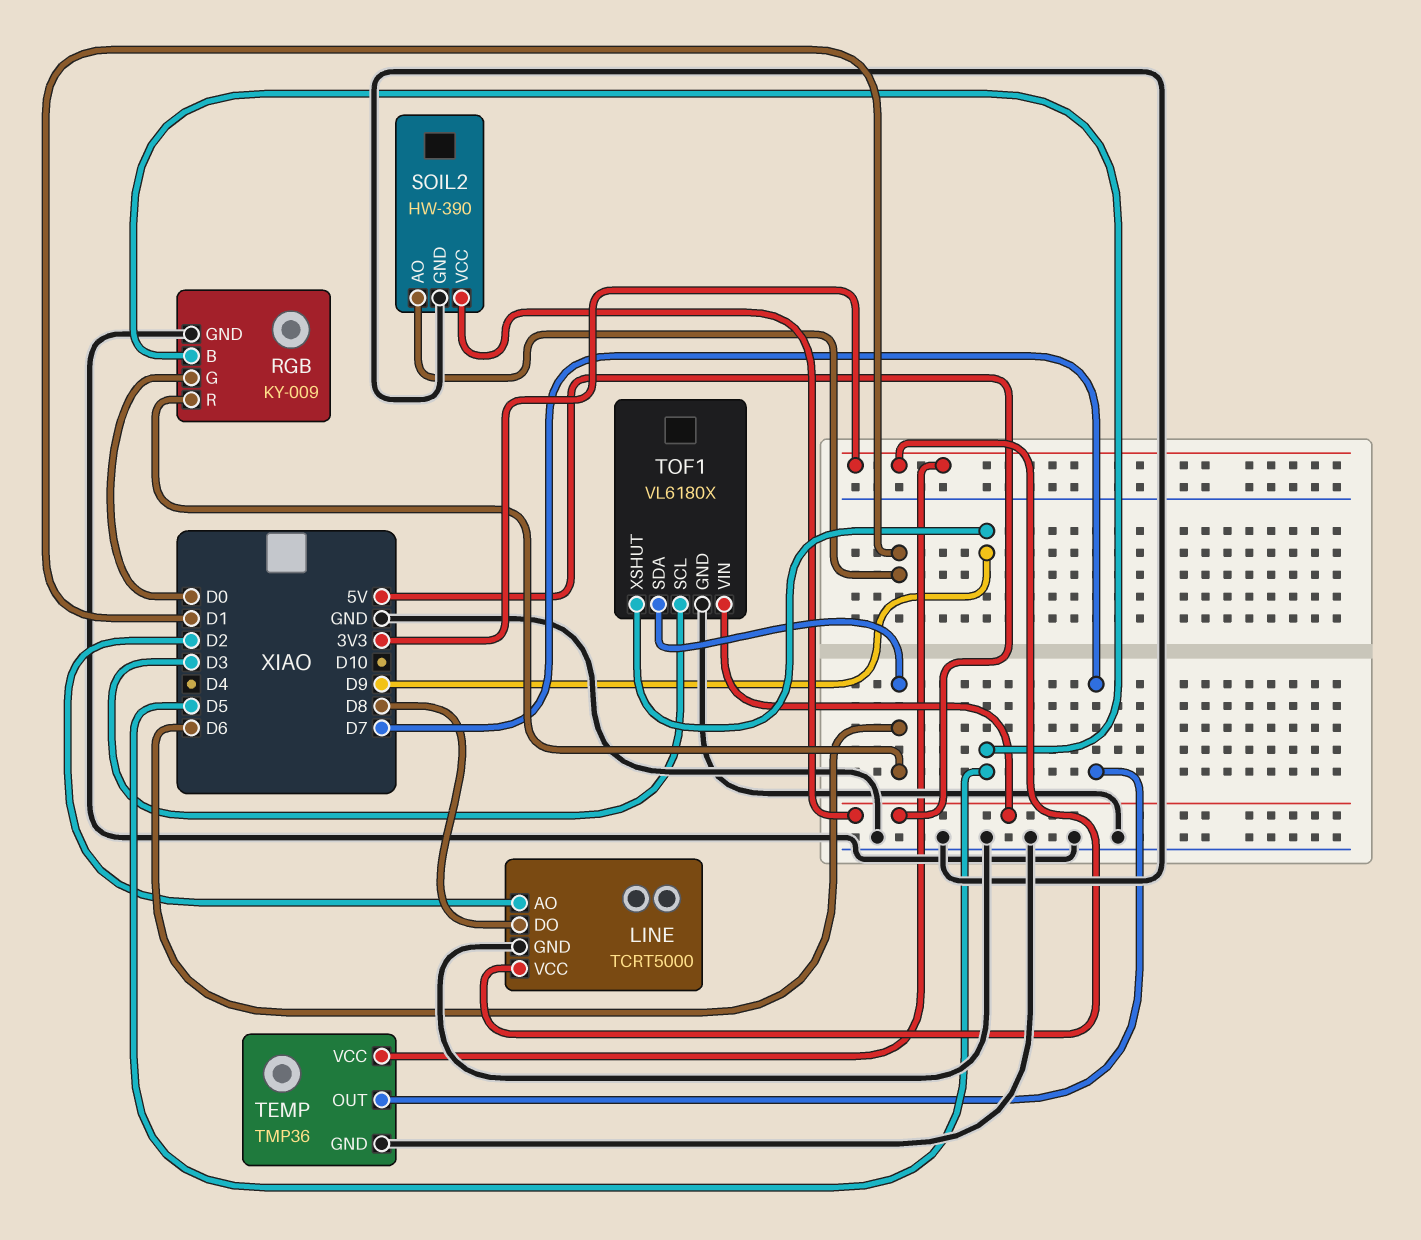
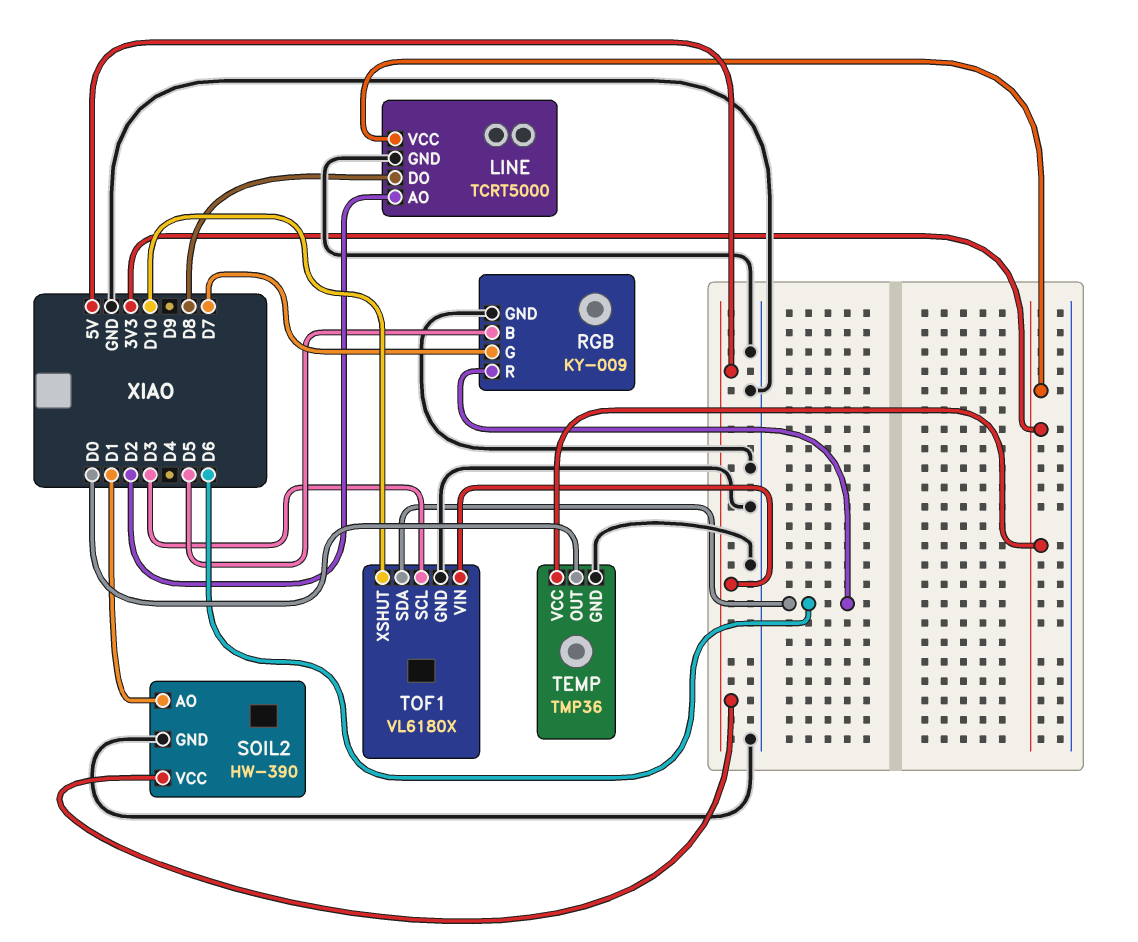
RGB pin G: D0 -> D7
TEMP pin OUT: D7 -> D0
TOF1 pin XSHUT: D9 -> D10

